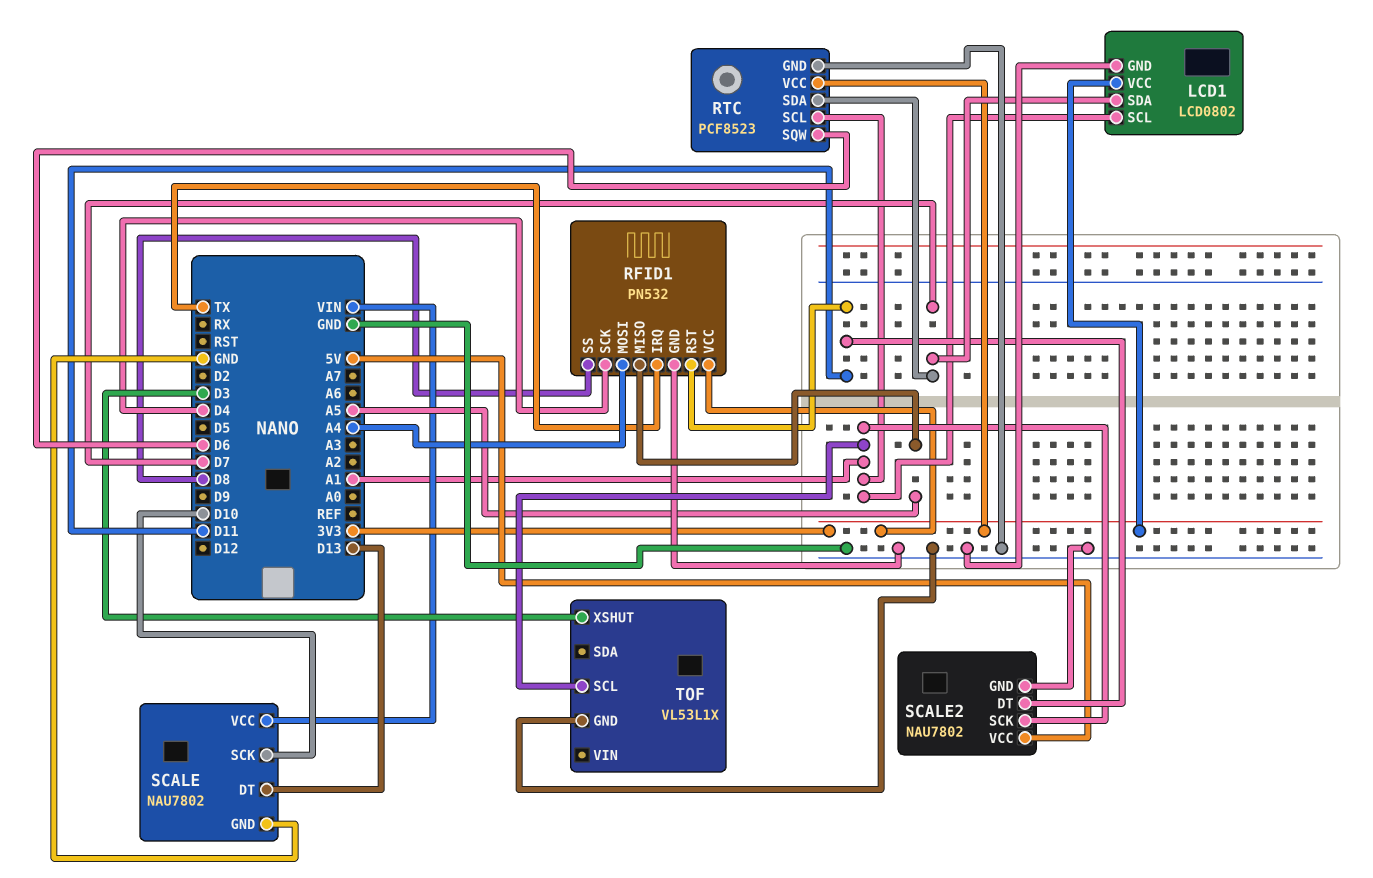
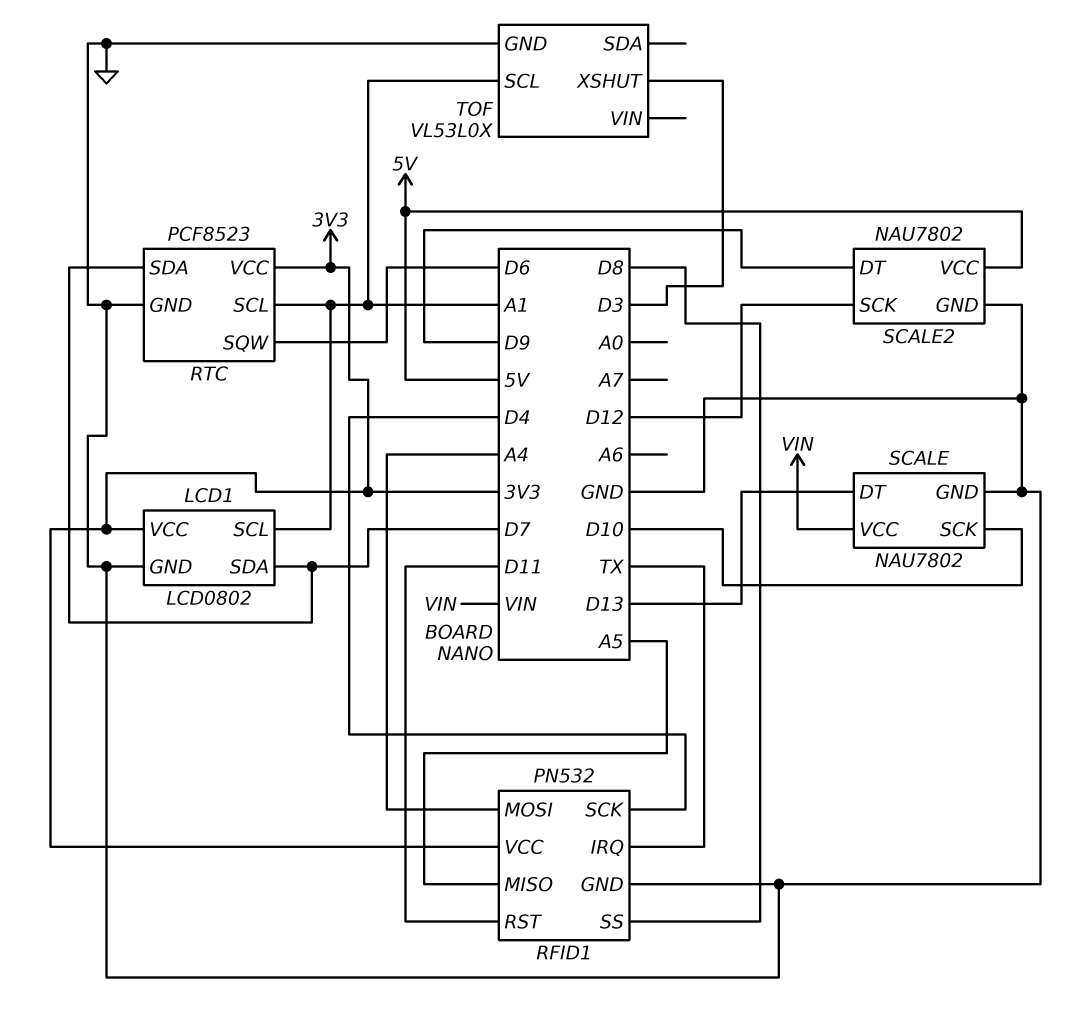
SCALE2 pin DT: D11 -> D9
SCALE2 pin SCK: A1 -> D12
TOF: VL53L1X -> VL53L0X

